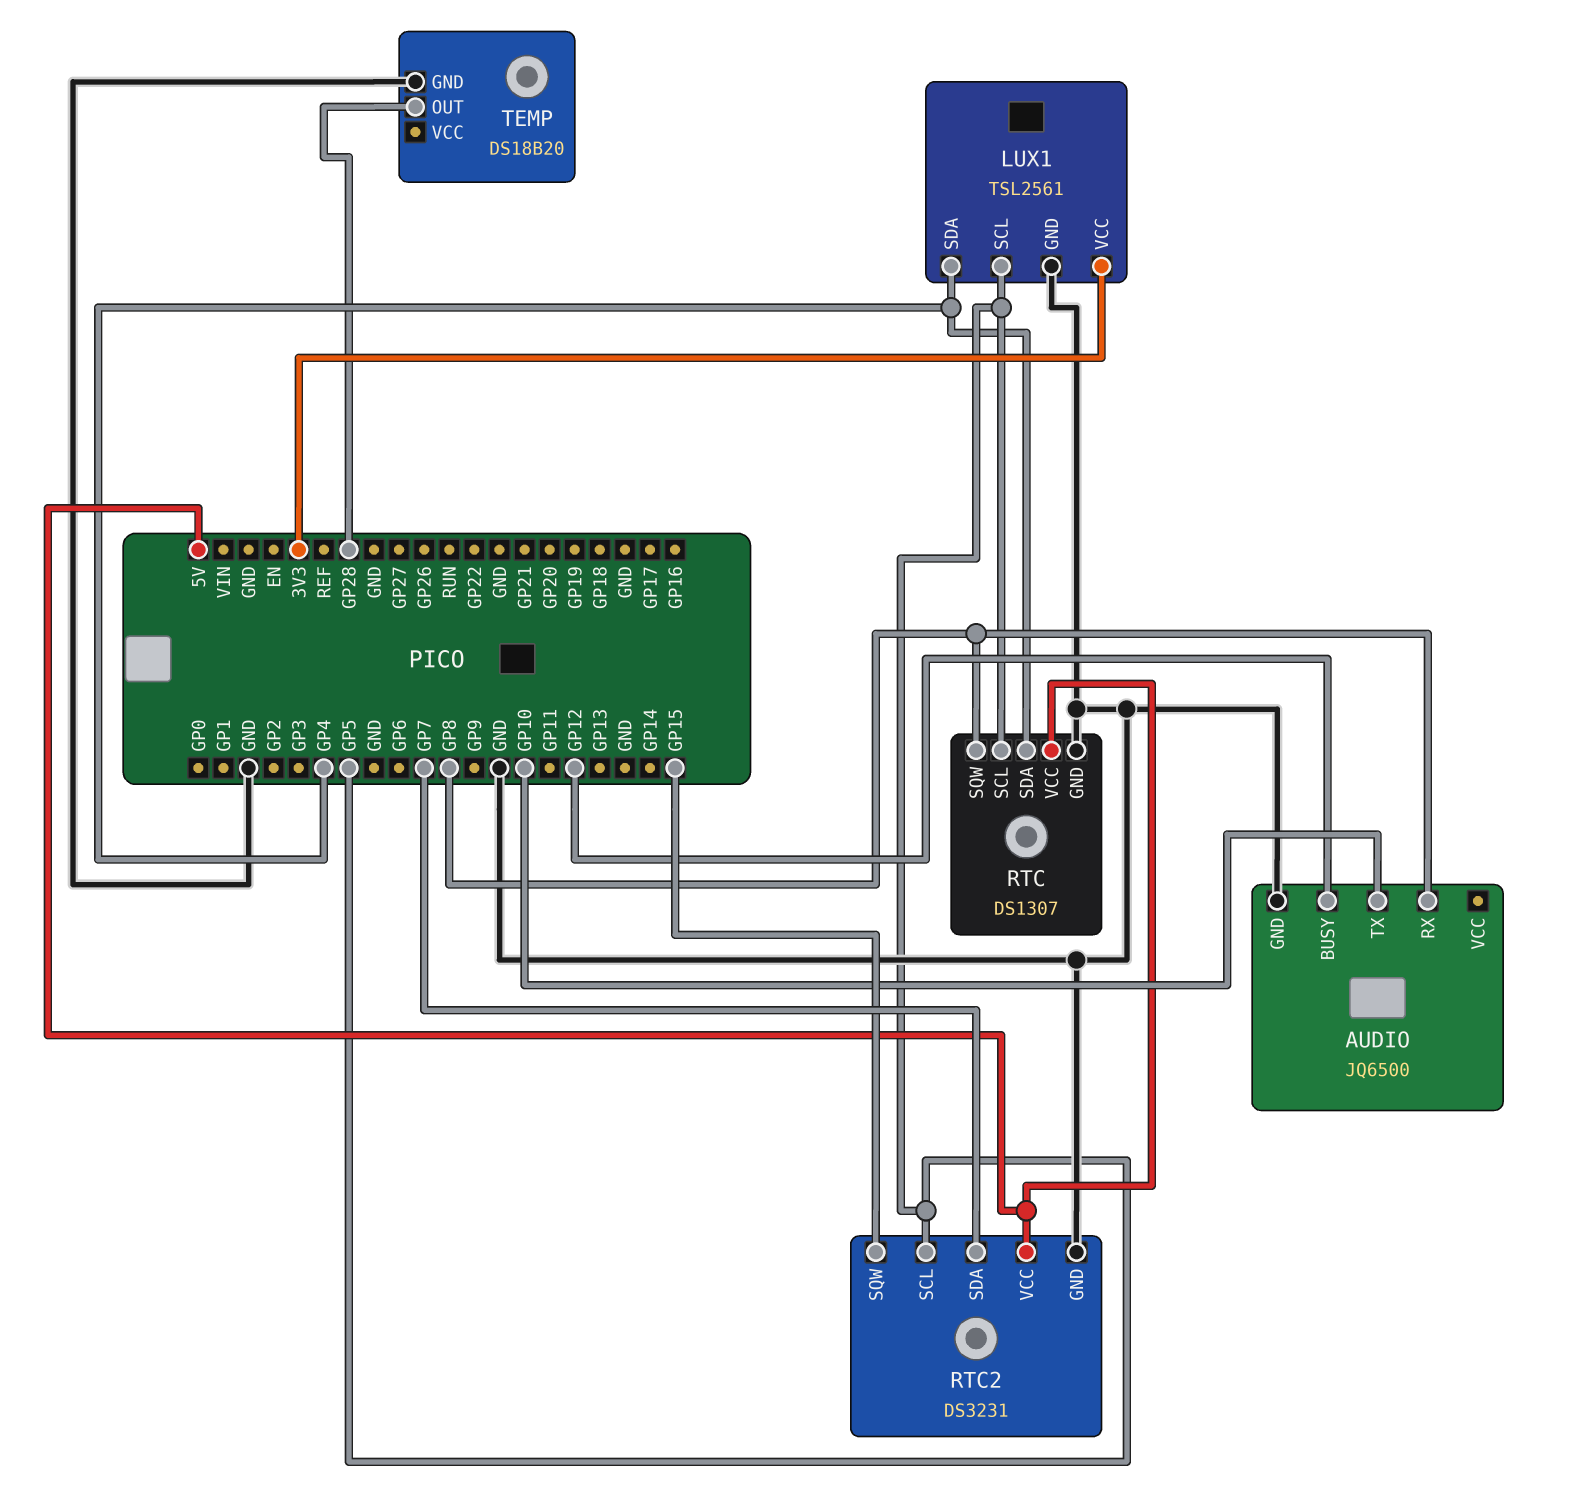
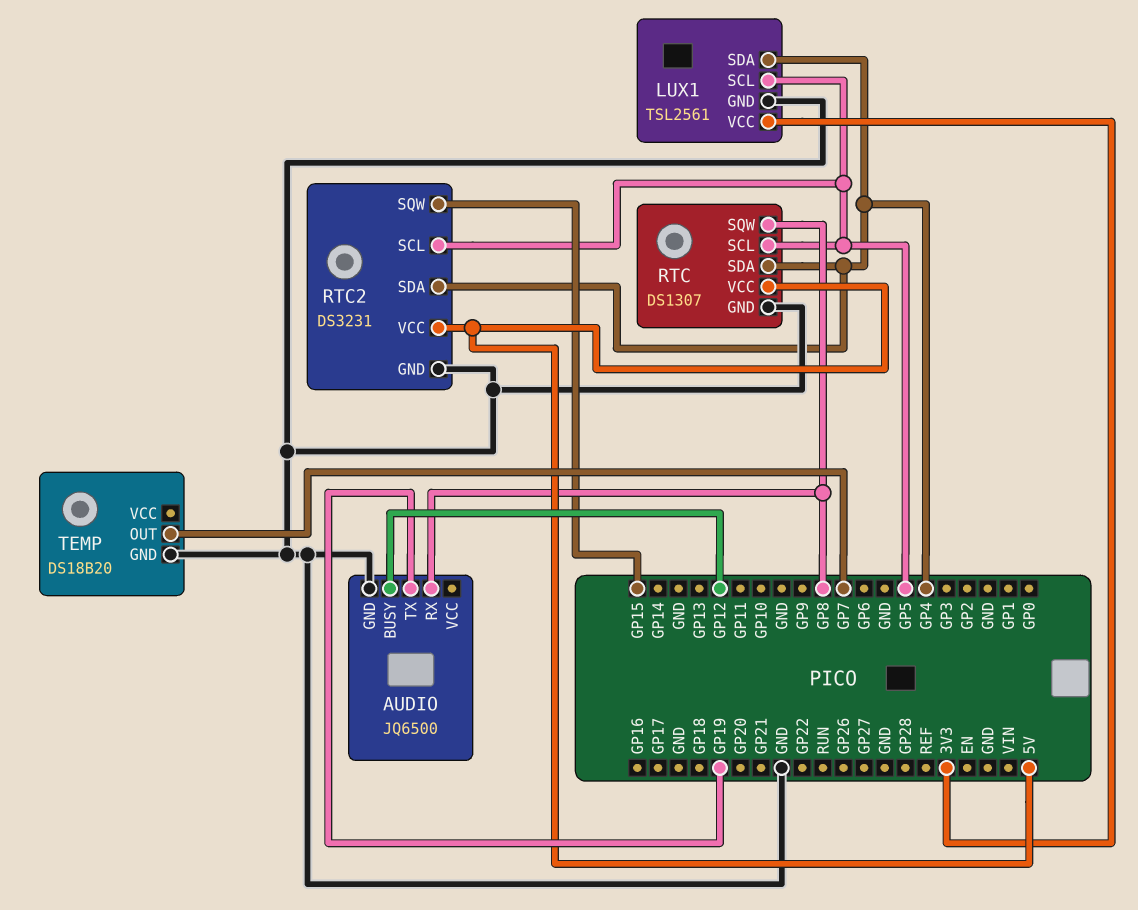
AUDIO pin TX: GP10 -> GP19
RTC2 pin SDA: GP7 -> GP4
TEMP pin OUT: GP28 -> GP7

